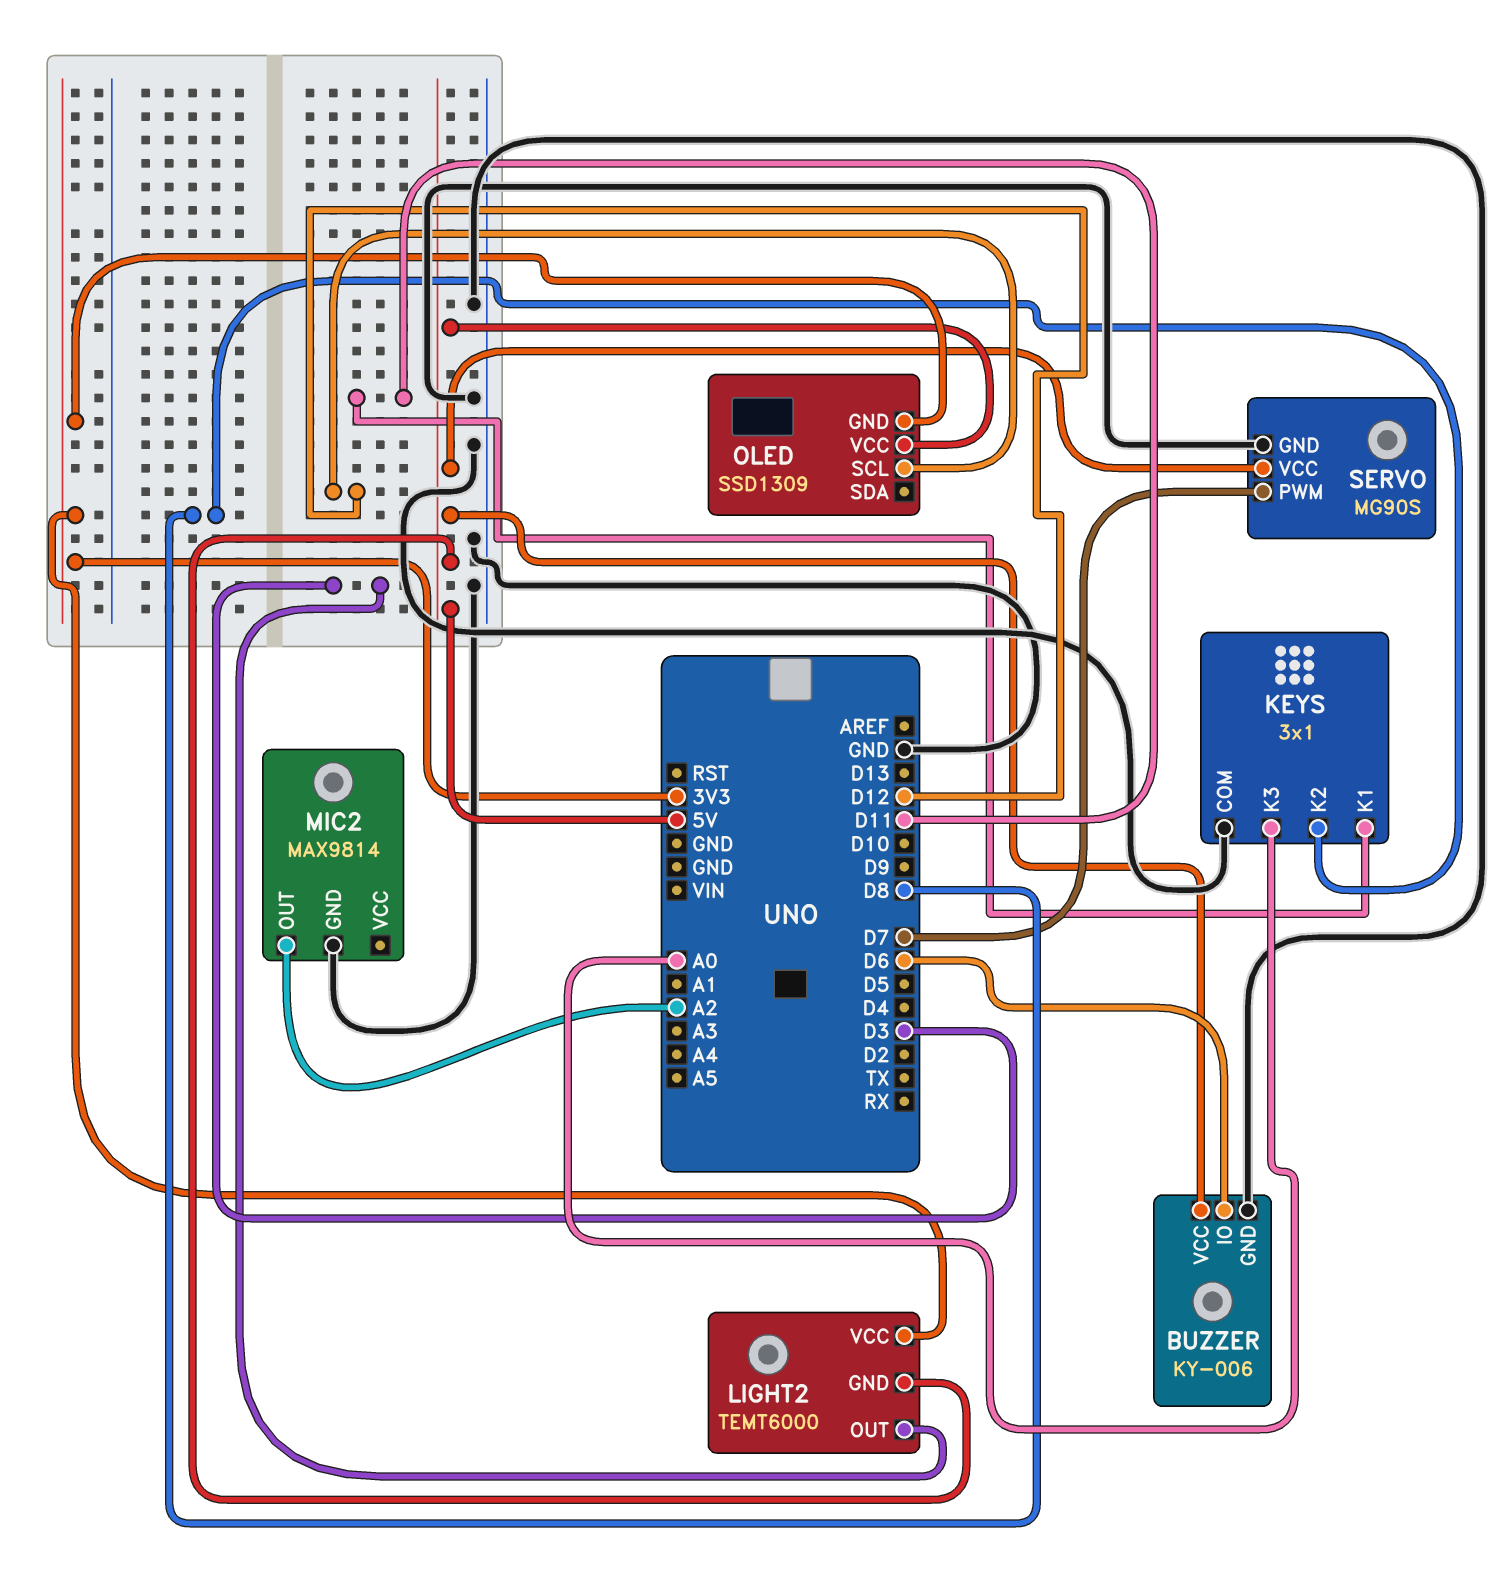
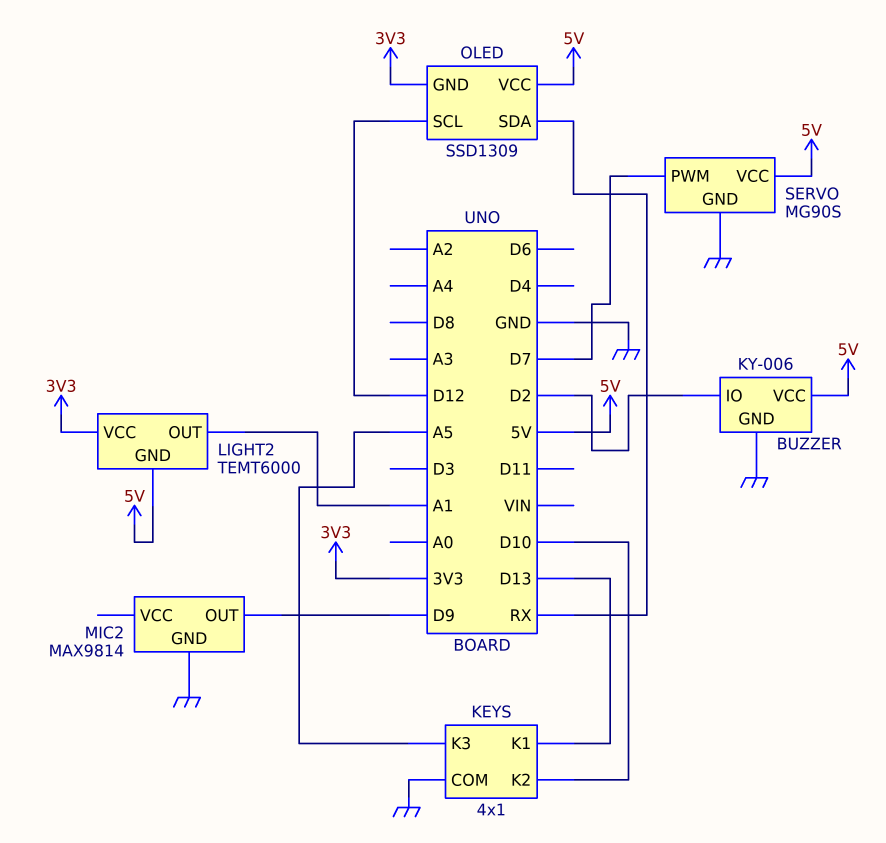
BUZZER pin IO: D6 -> D2
KEYS: 3x1 -> 4x1
KEYS pin K1: D11 -> D13
KEYS pin K2: D8 -> D10
KEYS pin K3: A0 -> A5
LIGHT2 pin OUT: D3 -> A1
MIC2 pin OUT: A2 -> D9
OLED pin SDA: none -> RX

